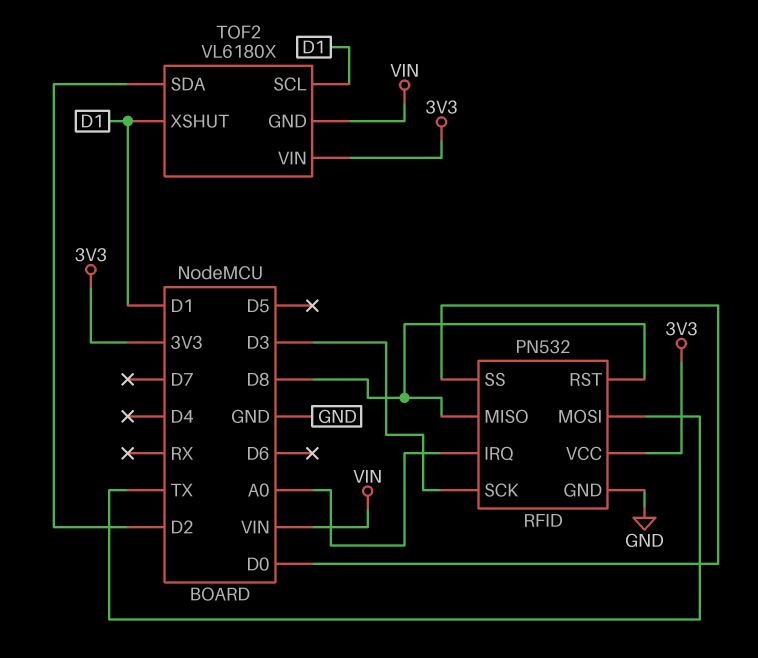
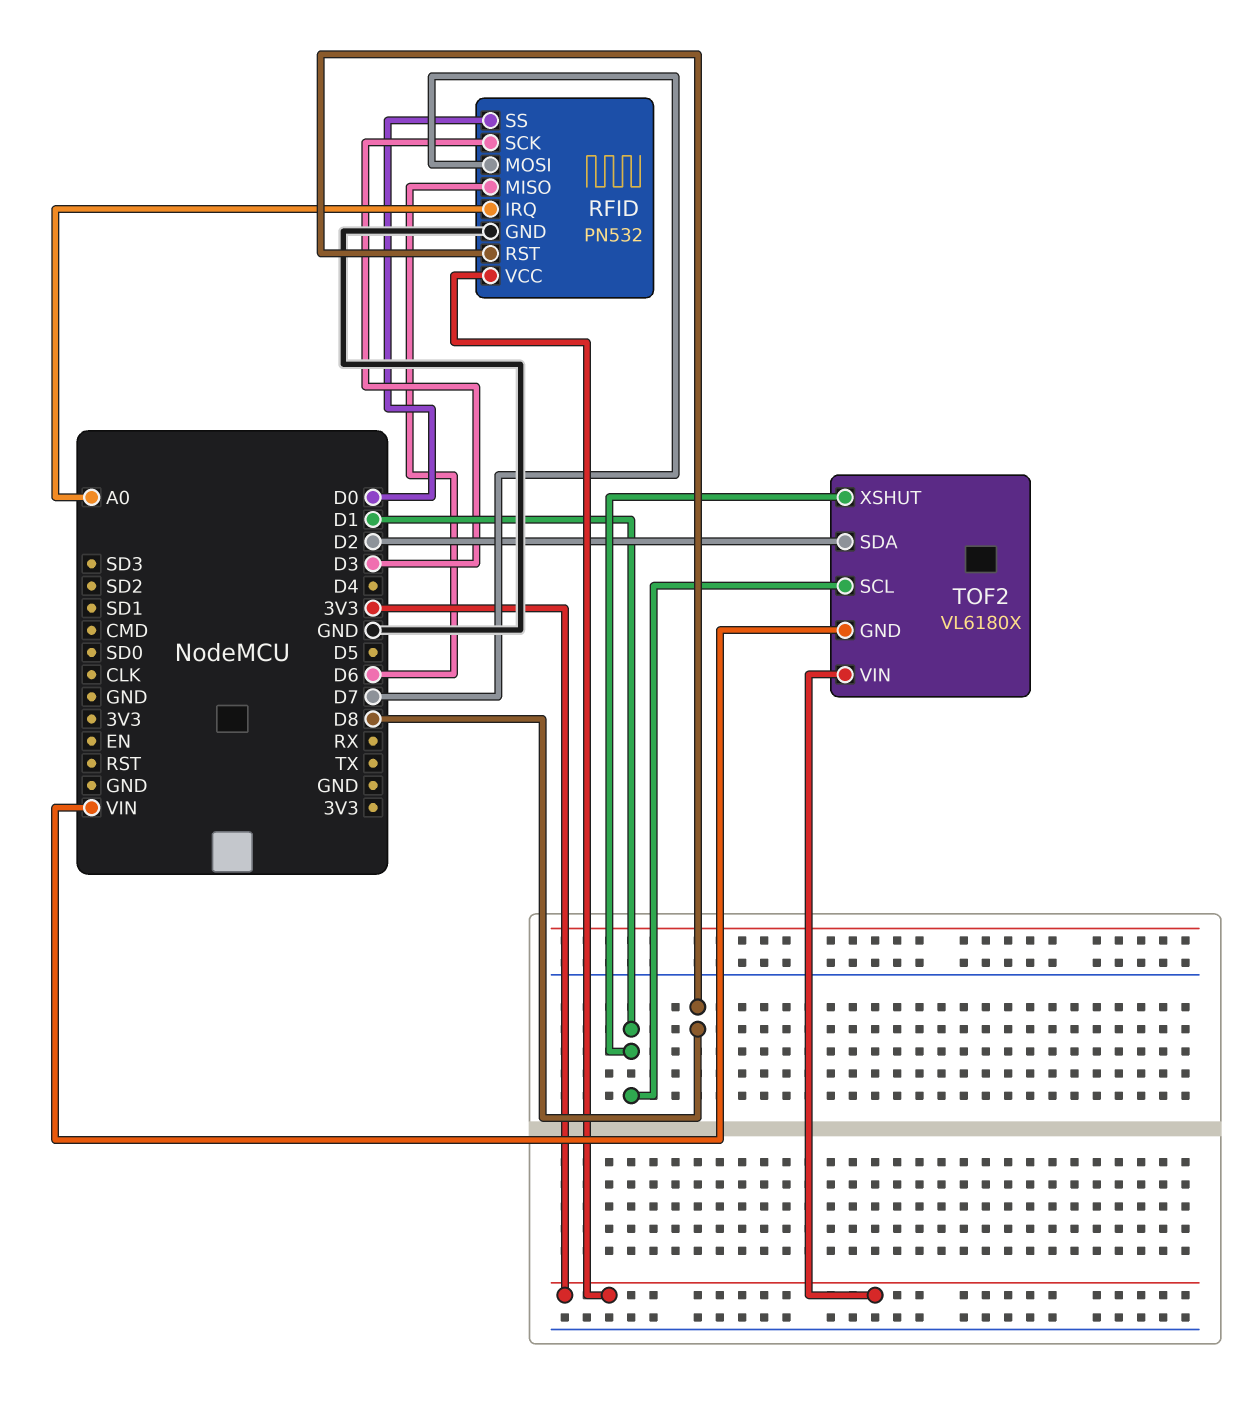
RFID pin MISO: D8 -> D6
RFID pin MOSI: TX -> D7

